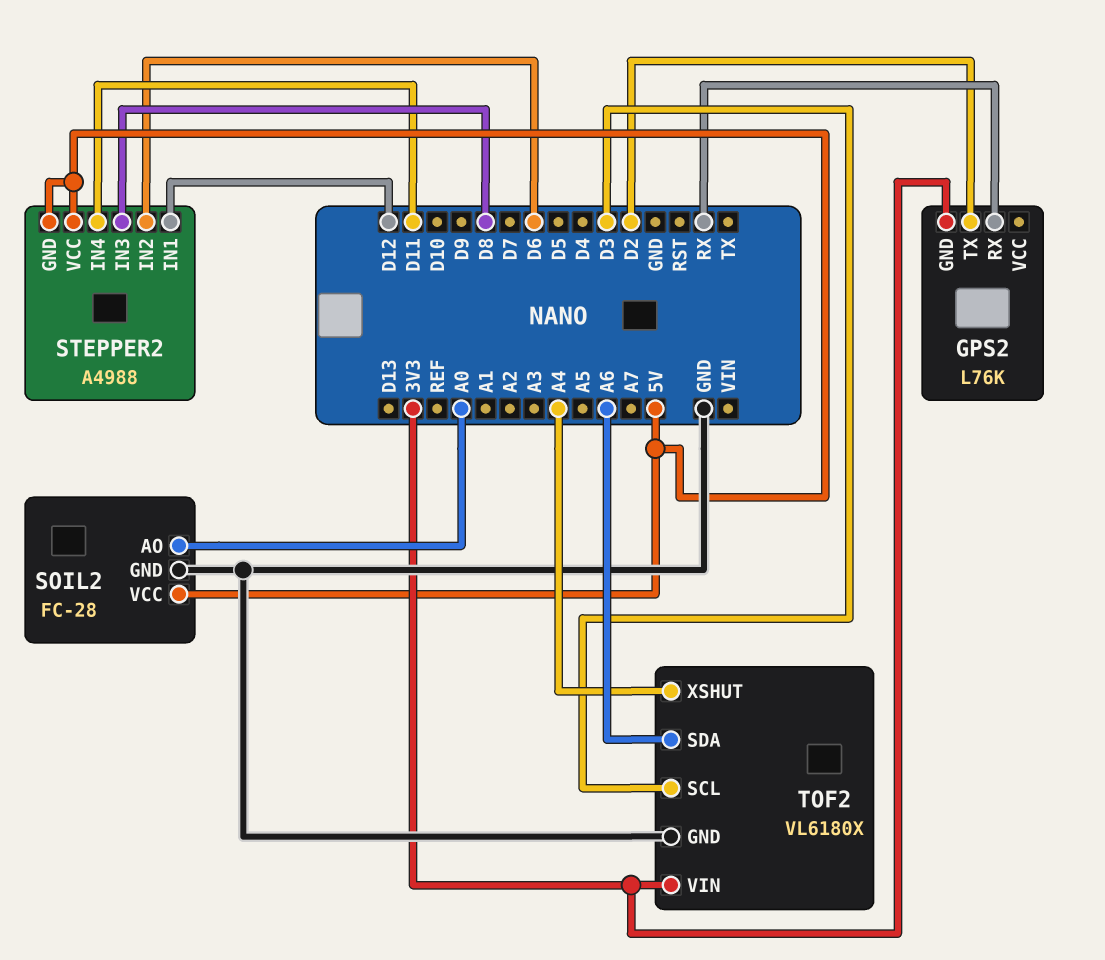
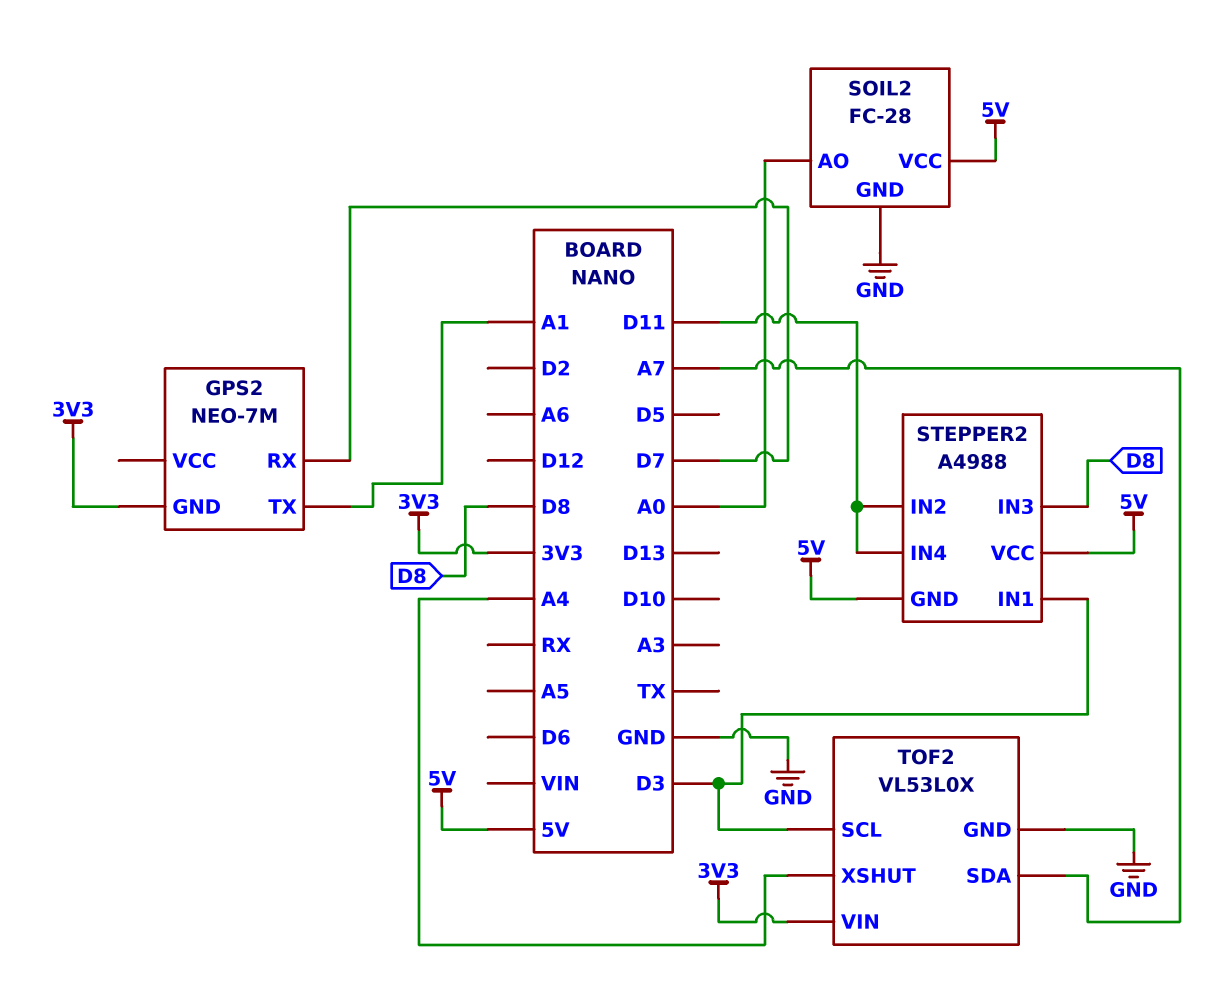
GPS2: L76K -> NEO-7M
GPS2 pin RX: RX -> D7
GPS2 pin TX: D2 -> A1
STEPPER2 pin IN1: D12 -> D3
STEPPER2 pin IN2: D6 -> D11
TOF2: VL6180X -> VL53L0X
TOF2 pin SDA: A6 -> A7

